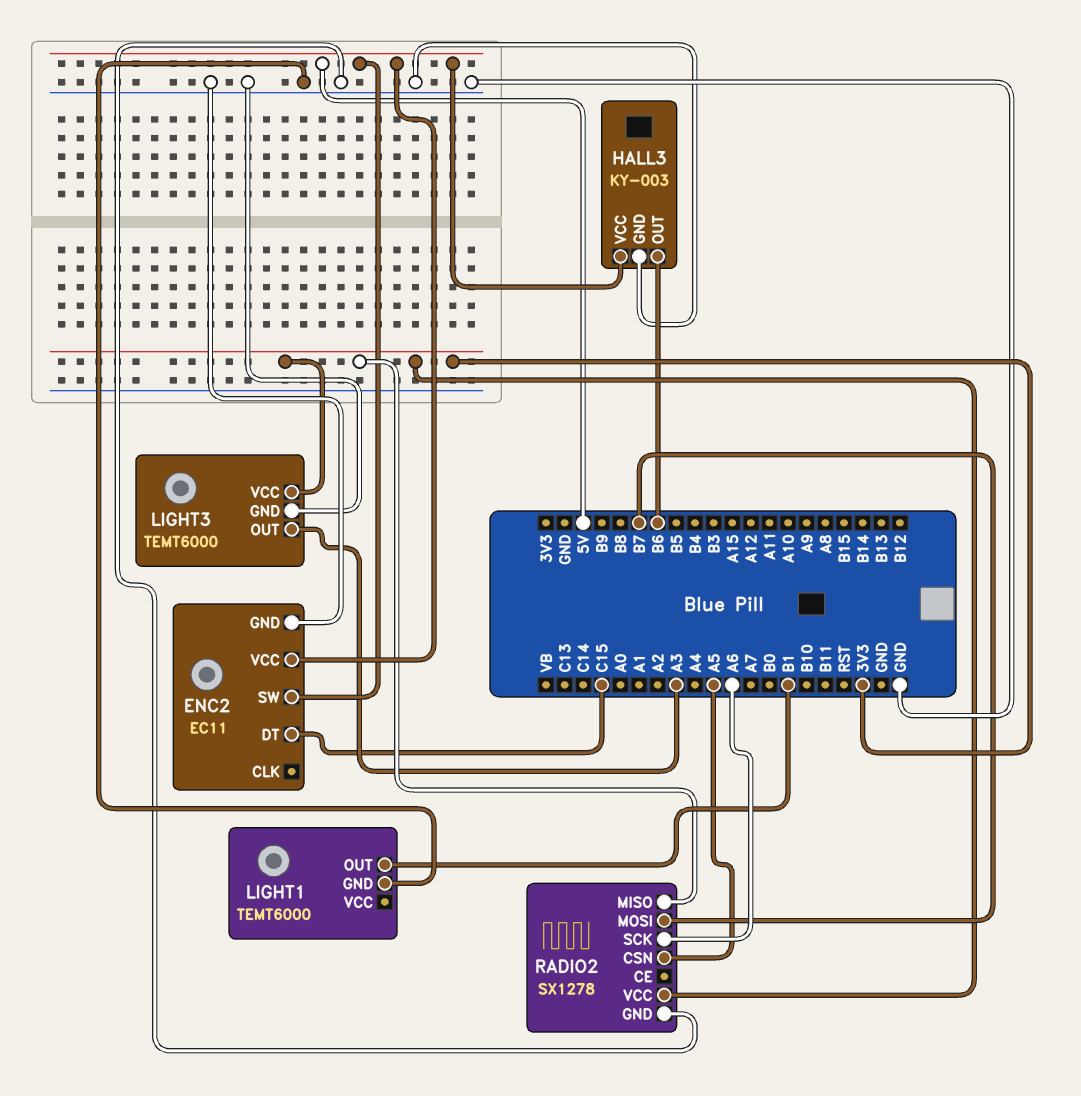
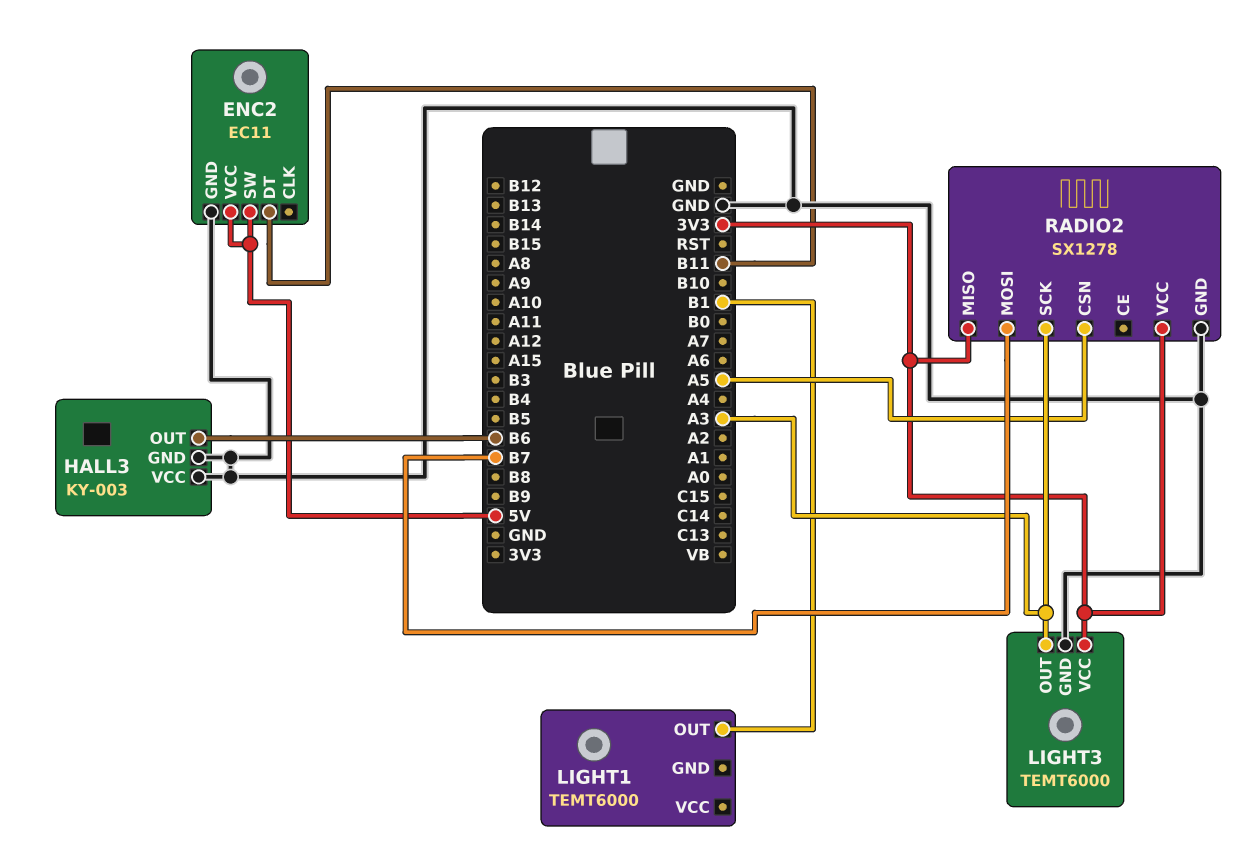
ENC2 pin DT: C15 -> B11
HALL3 pin VCC: 5V -> GND
LIGHT1 pin GND: GND -> none
RADIO2 pin SCK: A6 -> A3

